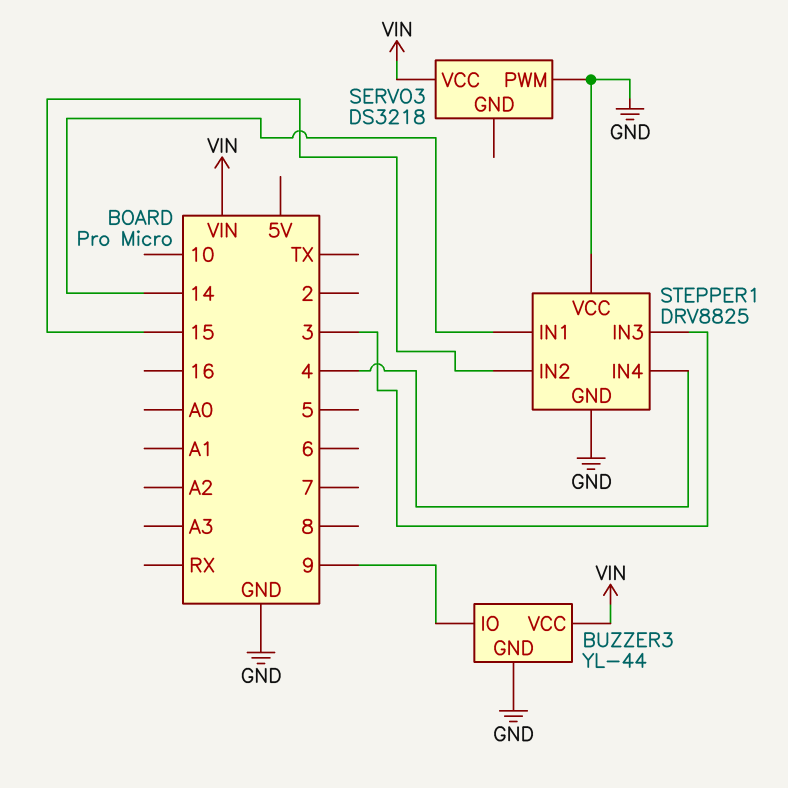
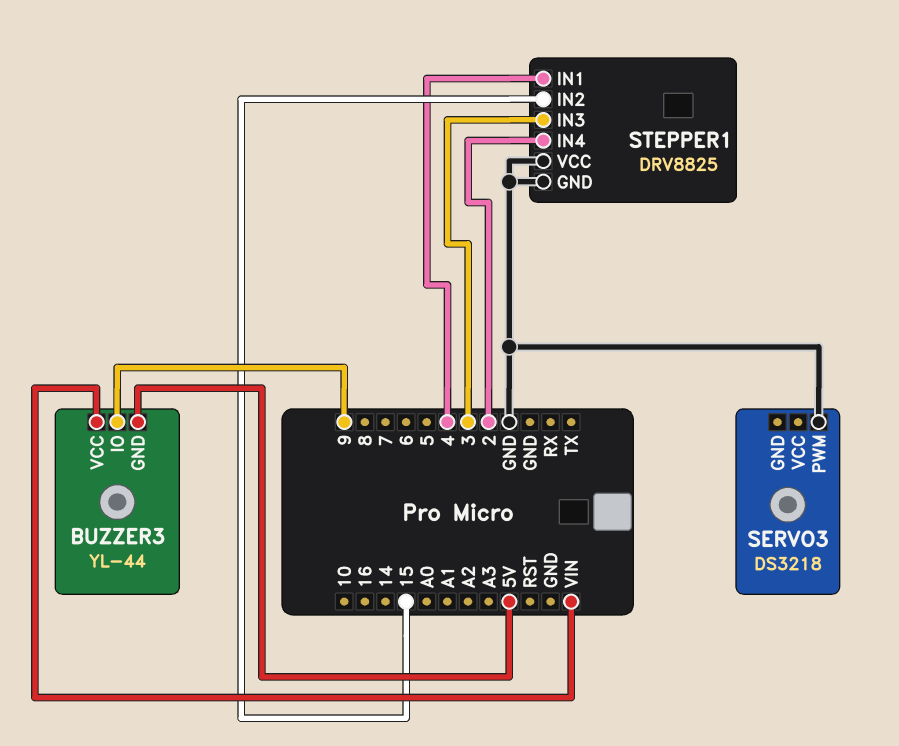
BUZZER3 pin GND: GND -> 5V
SERVO3 pin VCC: VIN -> none
STEPPER1 pin IN1: 14 -> 4
STEPPER1 pin IN4: 4 -> 2

